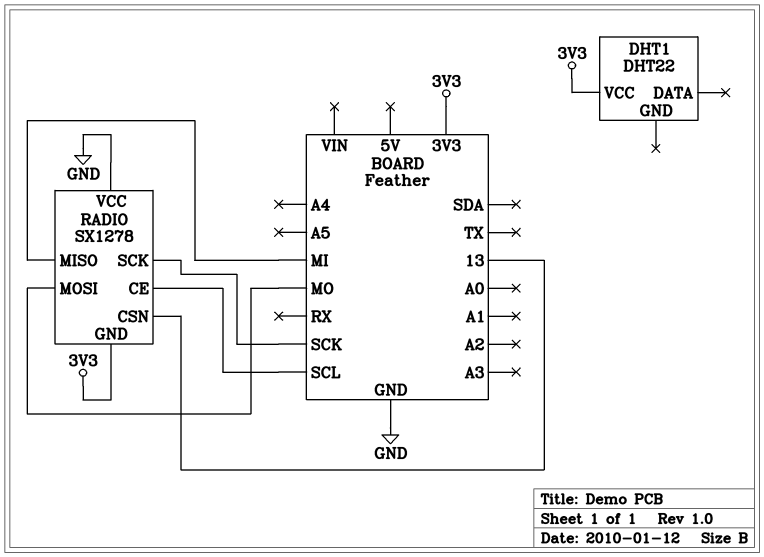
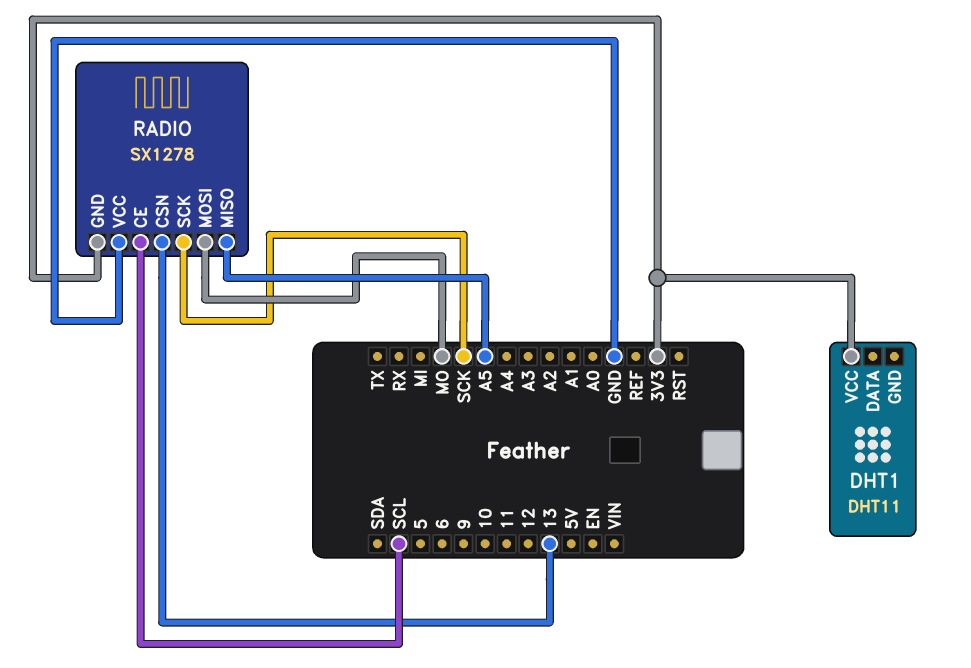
DHT1: DHT22 -> DHT11
RADIO pin MISO: MI -> A5

